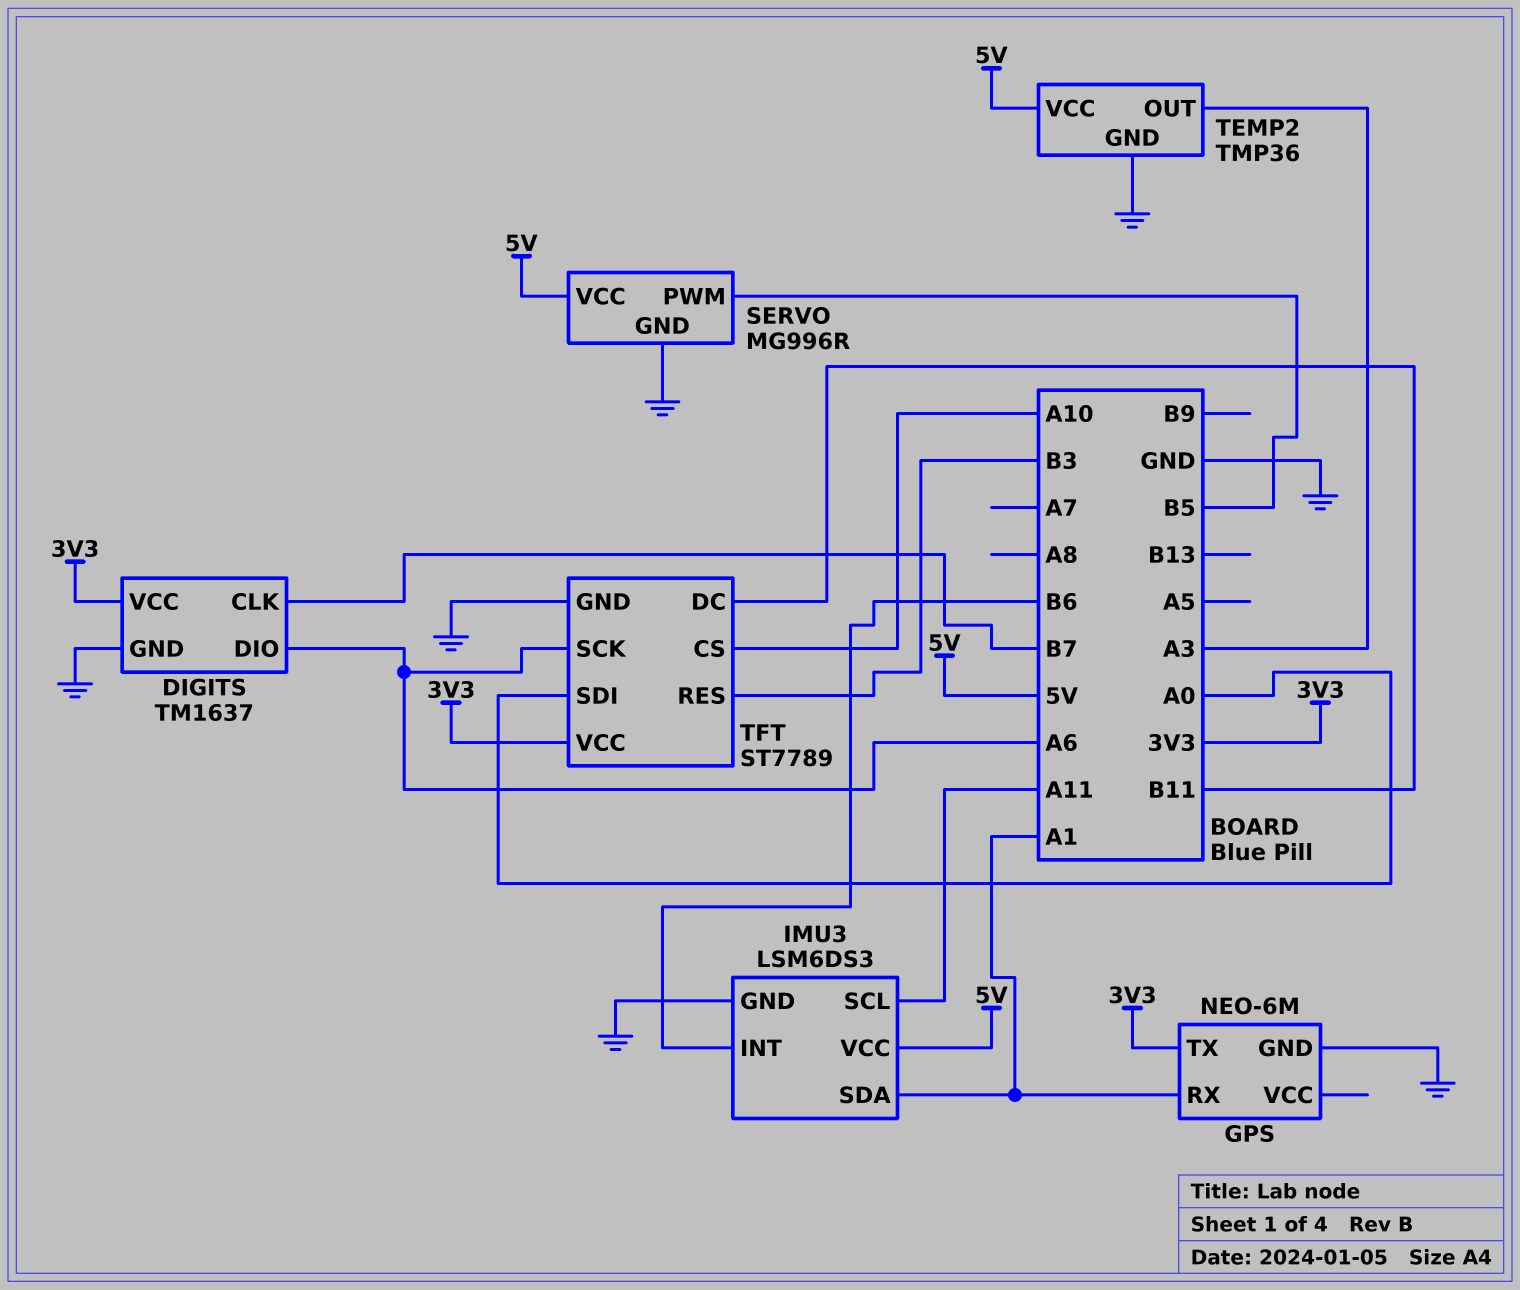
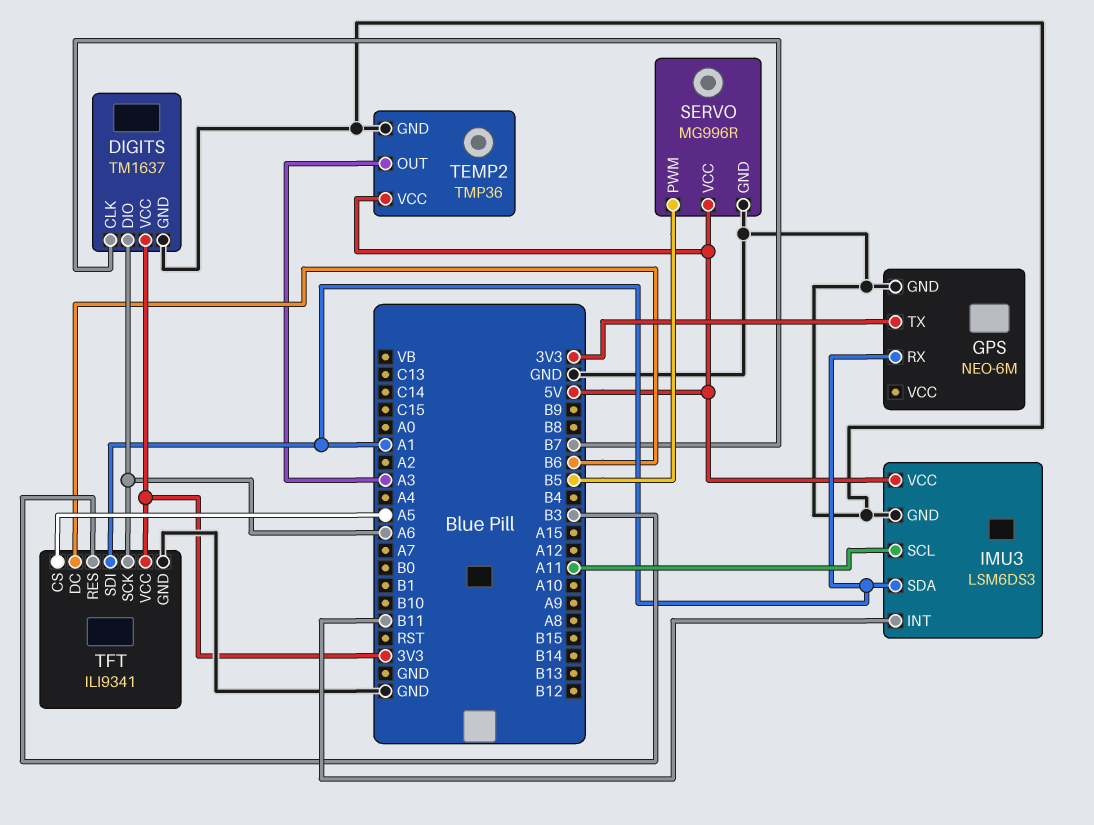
IMU3 pin INT: B6 -> B11
TFT: ST7789 -> ILI9341
TFT pin CS: A10 -> A5
TFT pin DC: B11 -> B6
TFT pin SDI: A0 -> A1

